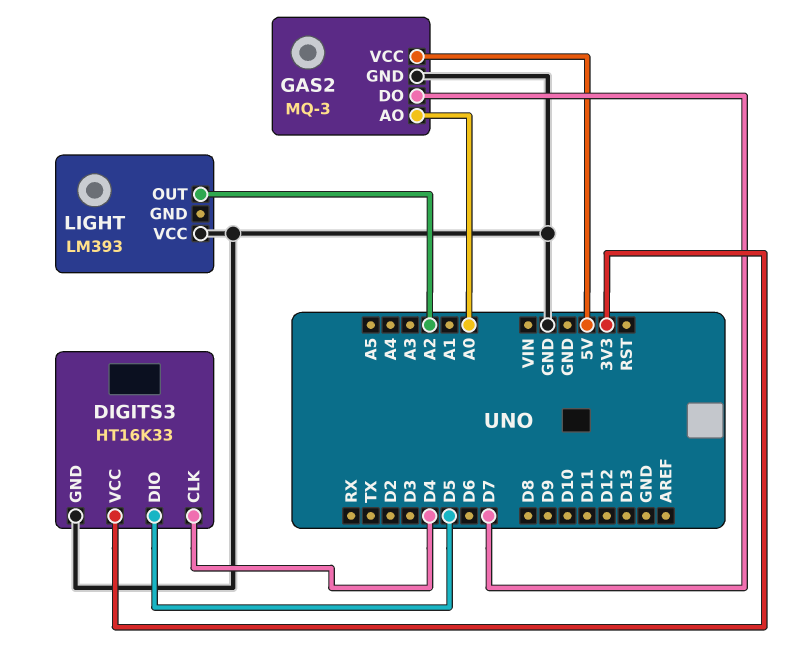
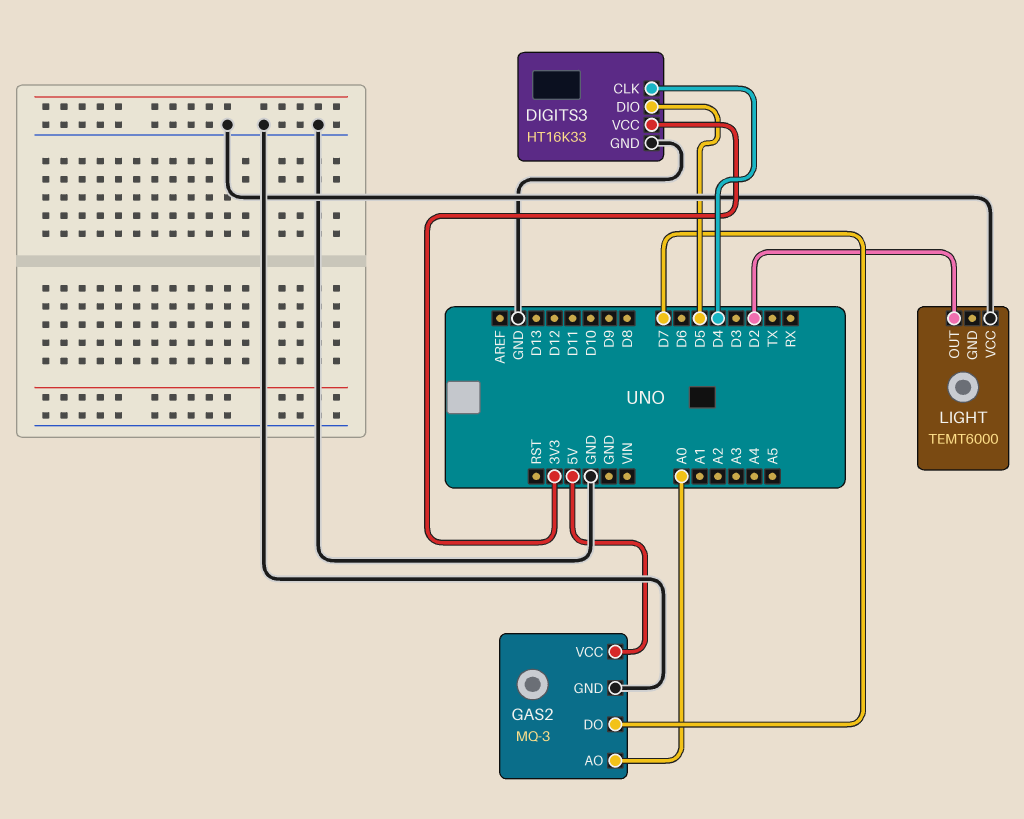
LIGHT: LM393 -> TEMT6000
LIGHT pin OUT: A2 -> D2

